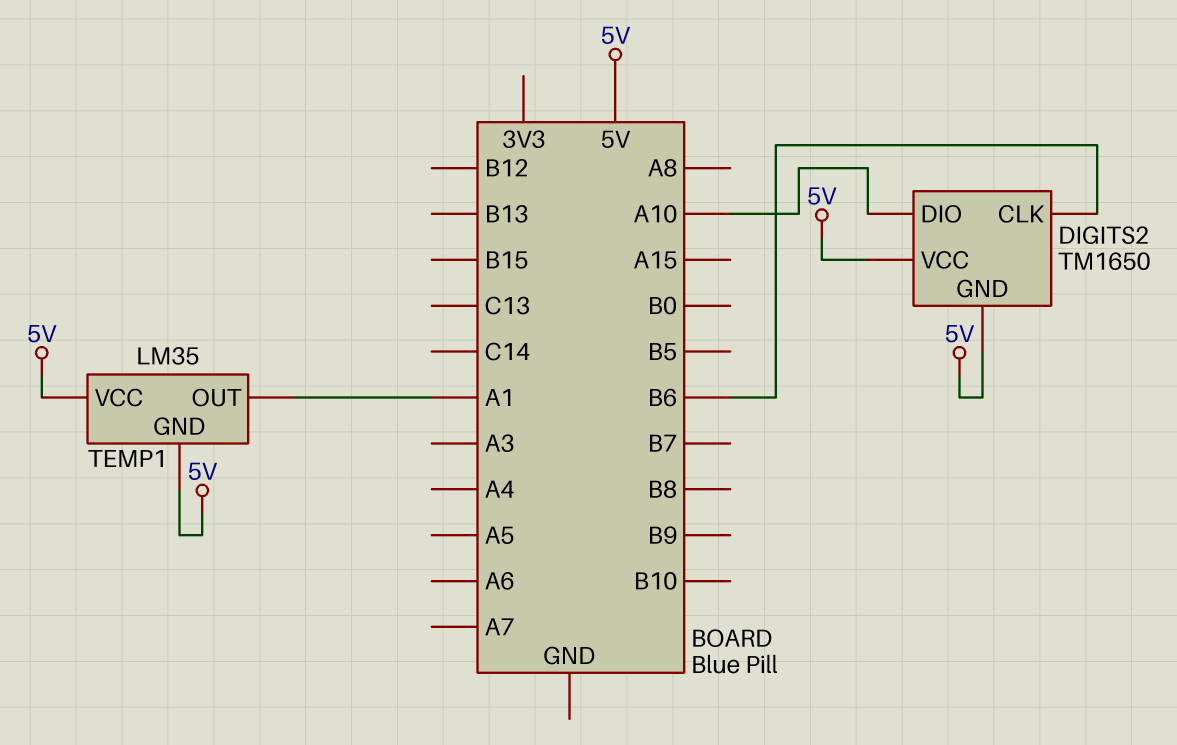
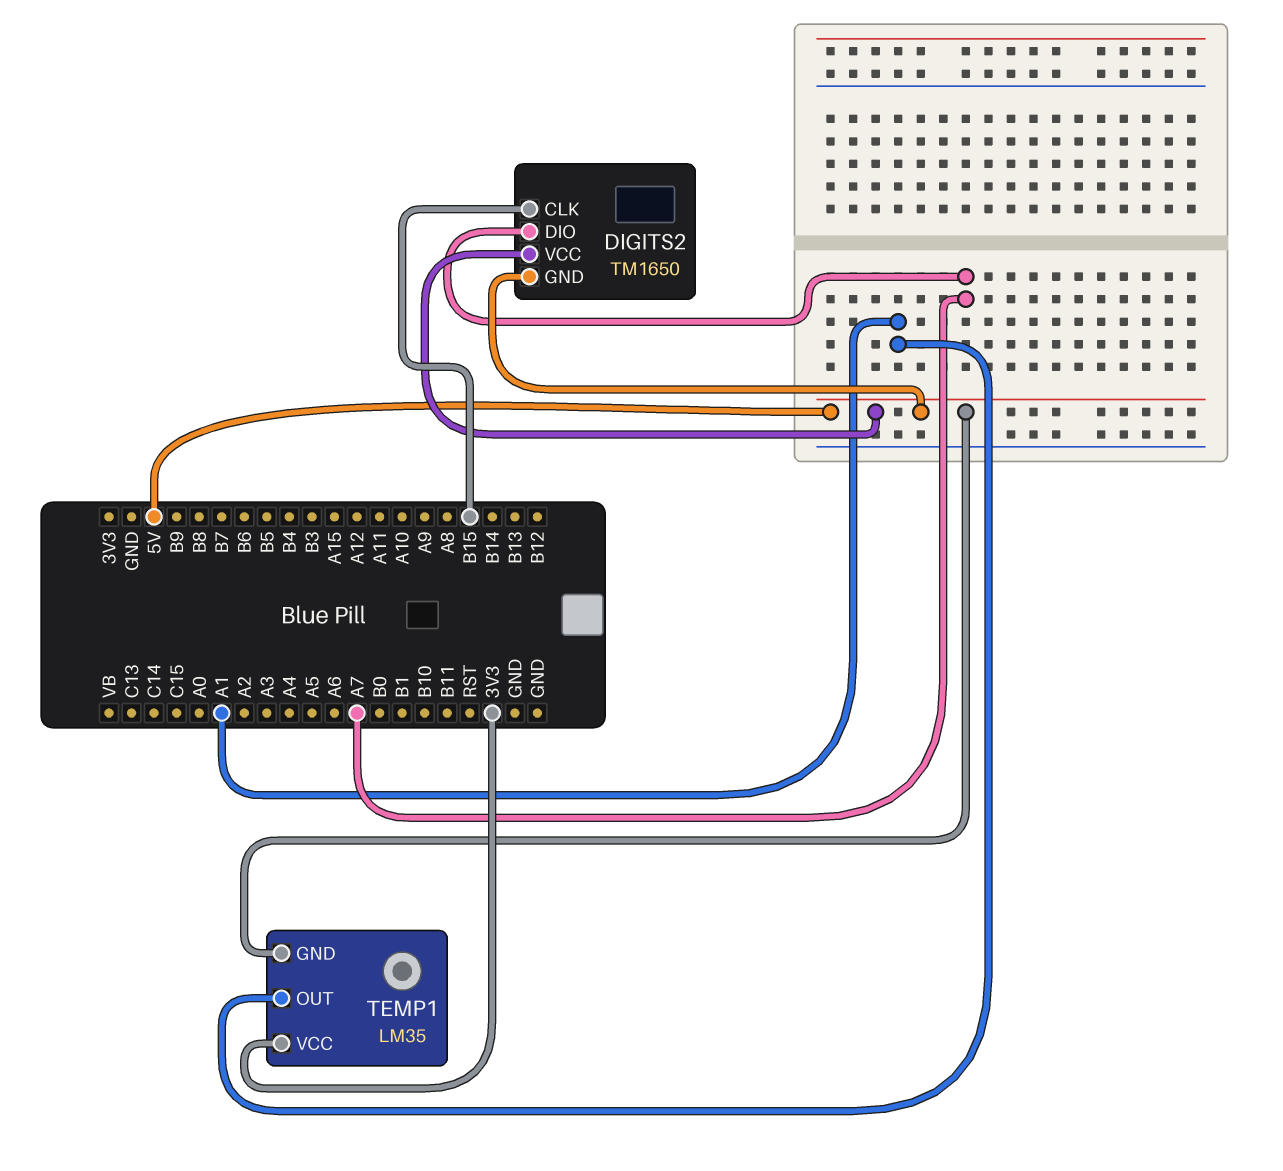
DIGITS2 pin CLK: B6 -> B15
DIGITS2 pin DIO: A10 -> A7
TEMP1 pin VCC: 5V -> 3V3

